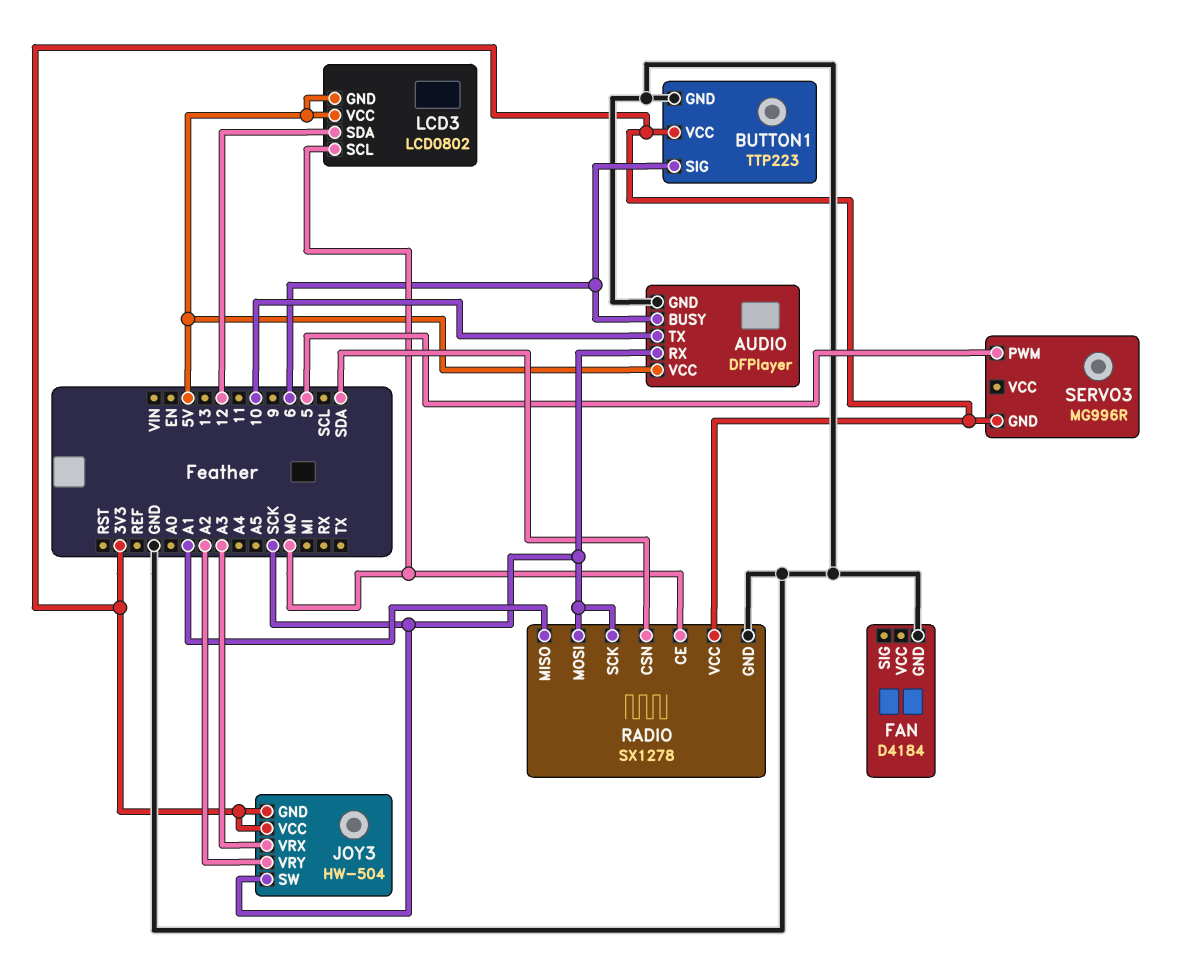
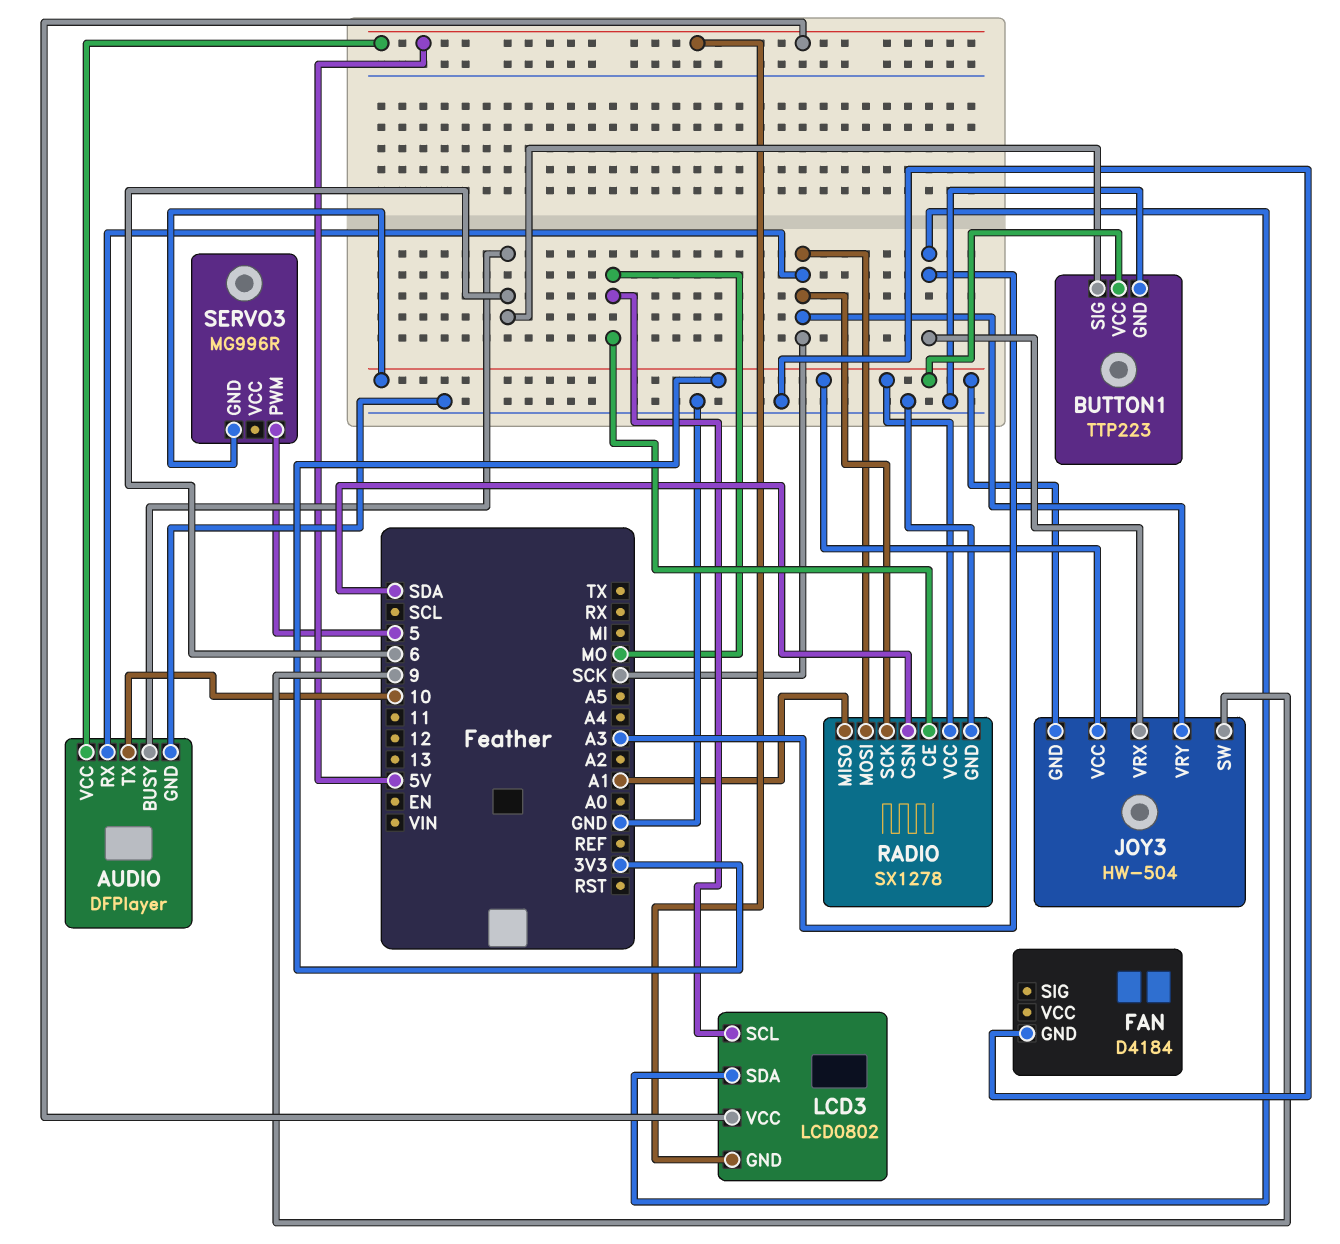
JOY3 pin SW: SCK -> 9
JOY3 pin VRY: A2 -> SCK
LCD3 pin SDA: 12 -> A3

